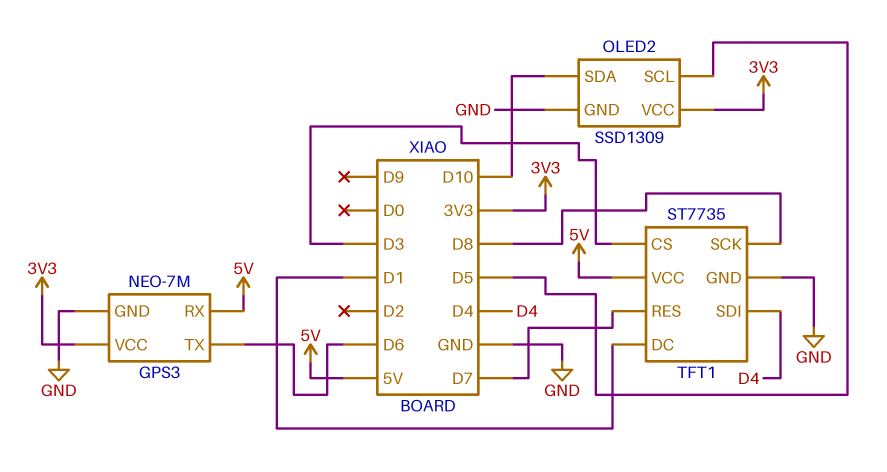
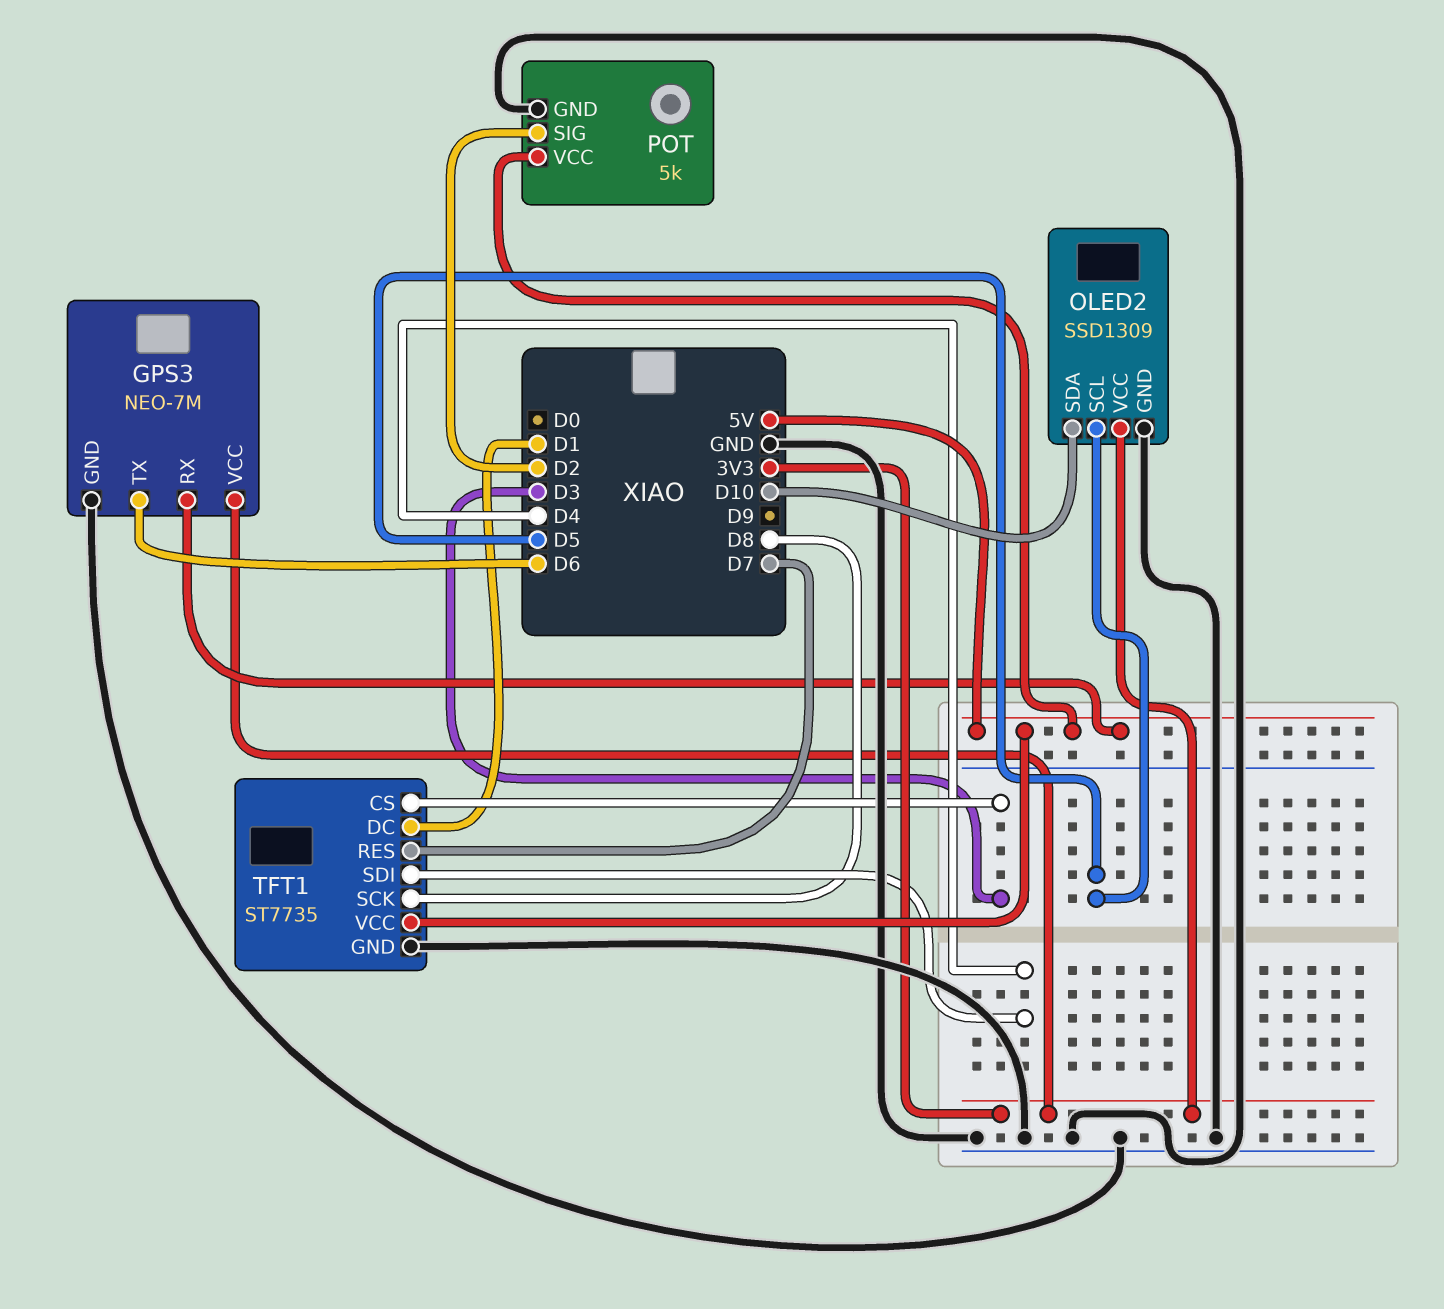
POT: none -> 5k
POT pin GND: none -> GND
POT pin SIG: none -> D2
POT pin VCC: none -> 5V

